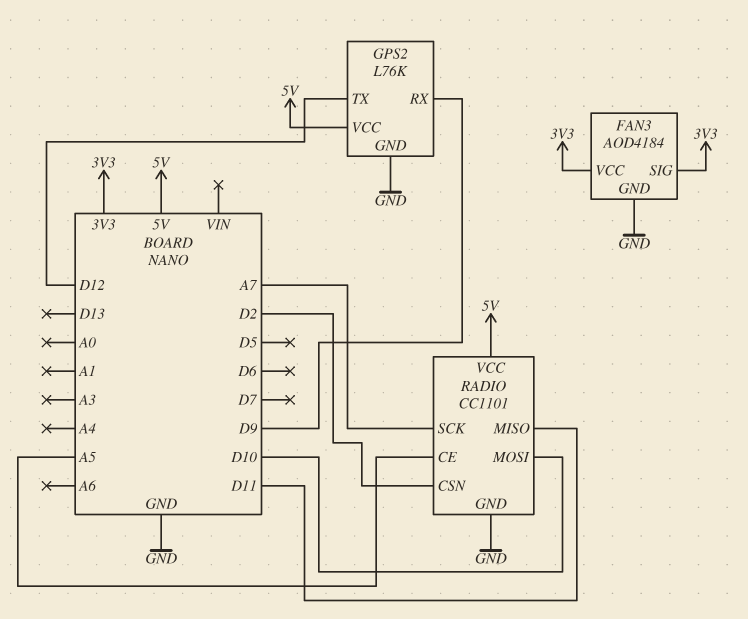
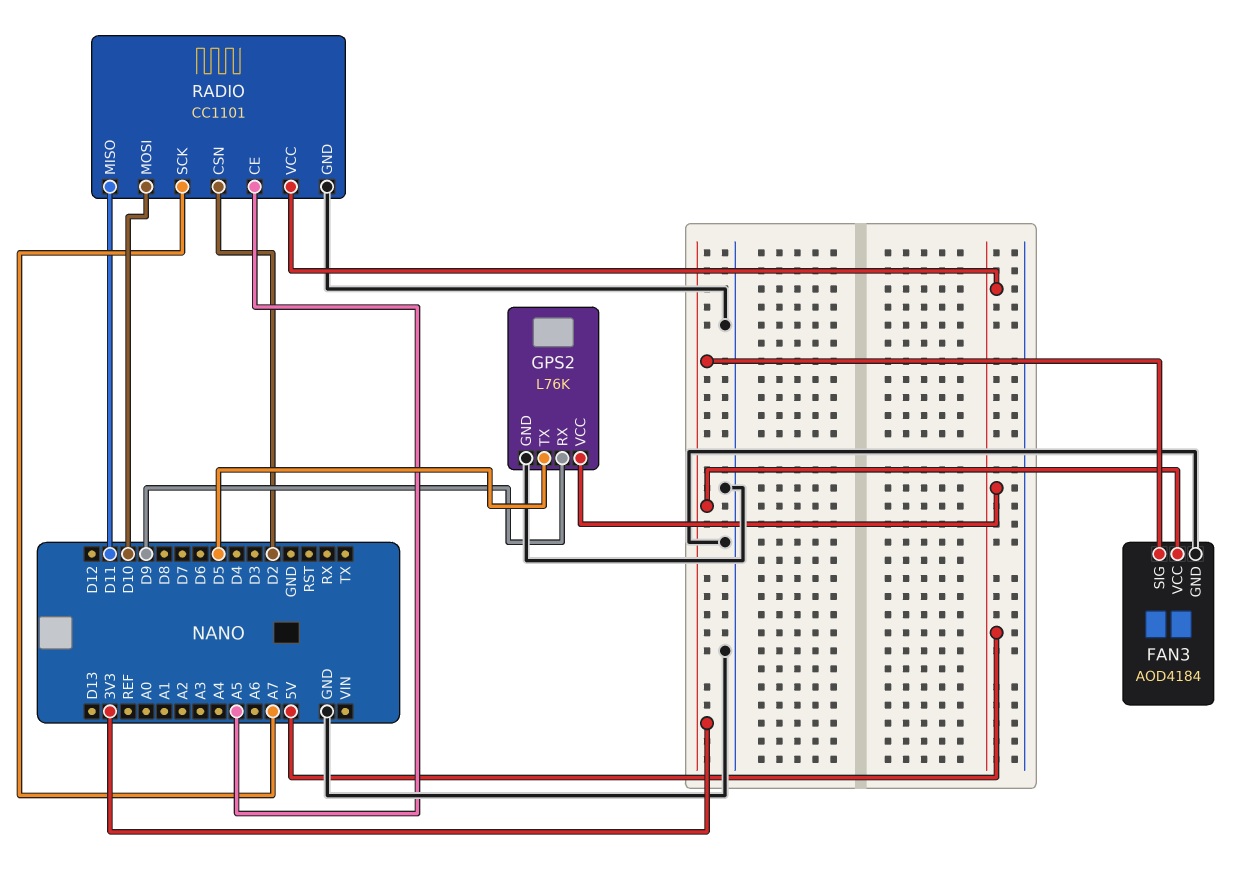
GPS2 pin TX: D12 -> D5

